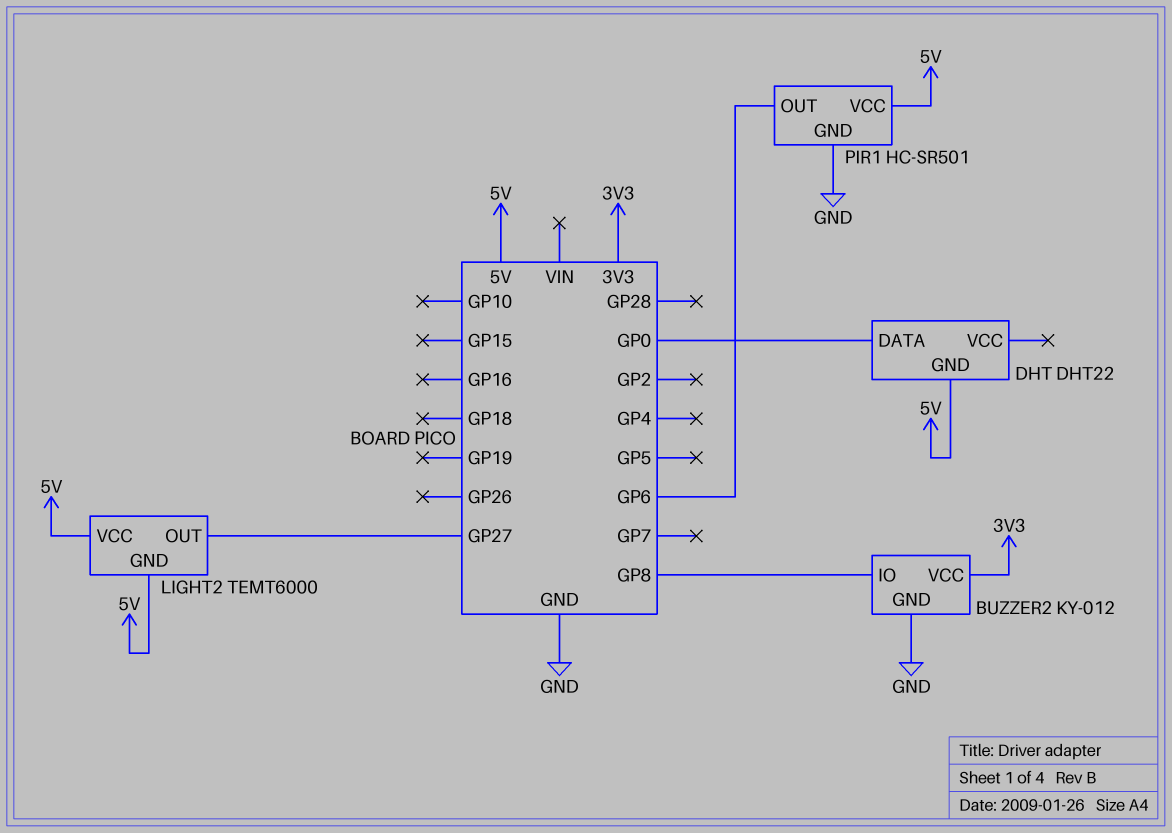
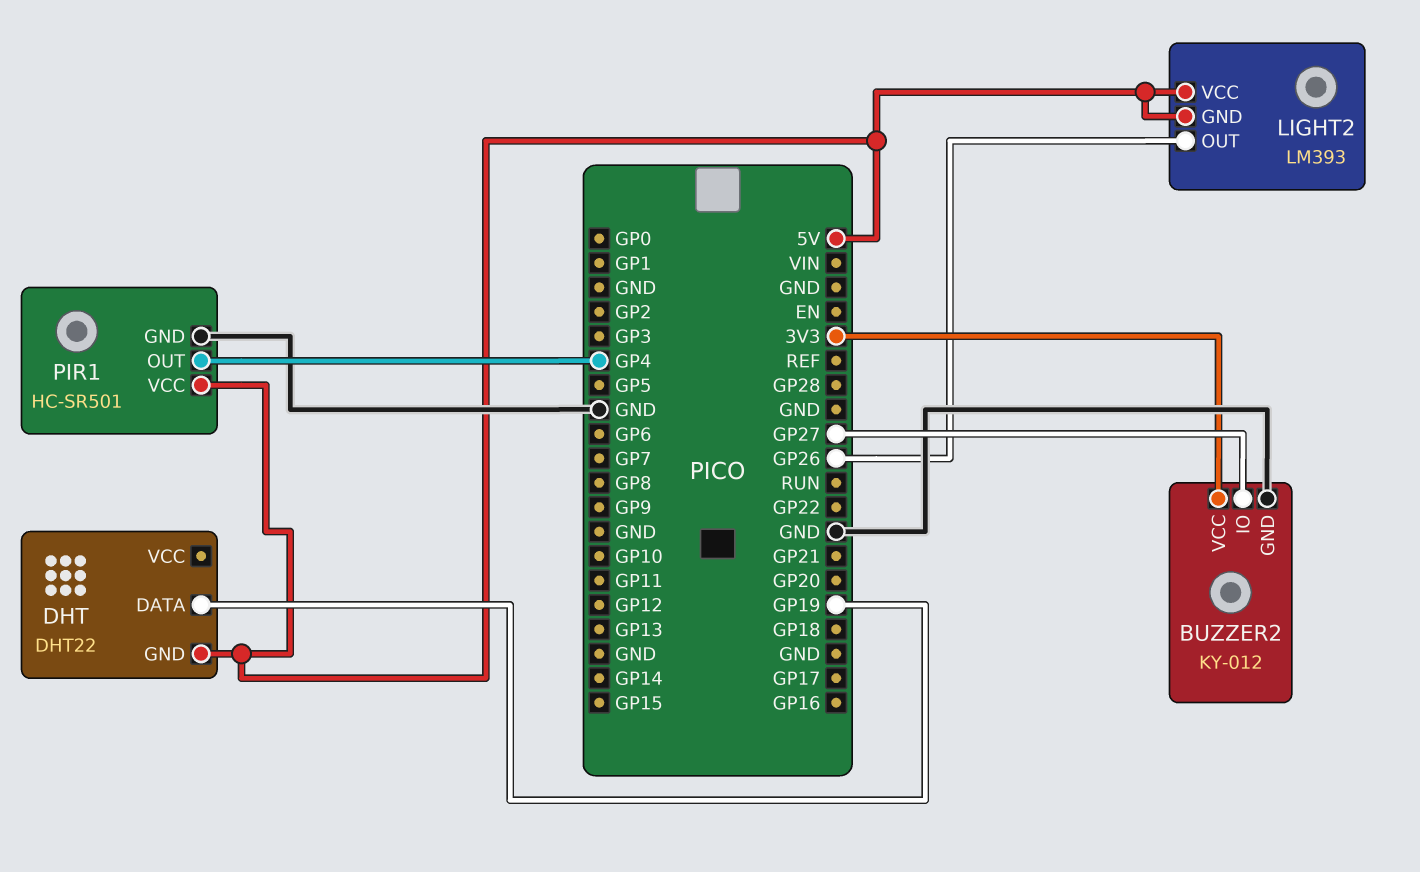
BUZZER2 pin IO: GP8 -> GP27
DHT pin DATA: GP0 -> GP19
LIGHT2: TEMT6000 -> LM393
LIGHT2 pin OUT: GP27 -> GP26
PIR1 pin OUT: GP6 -> GP4

